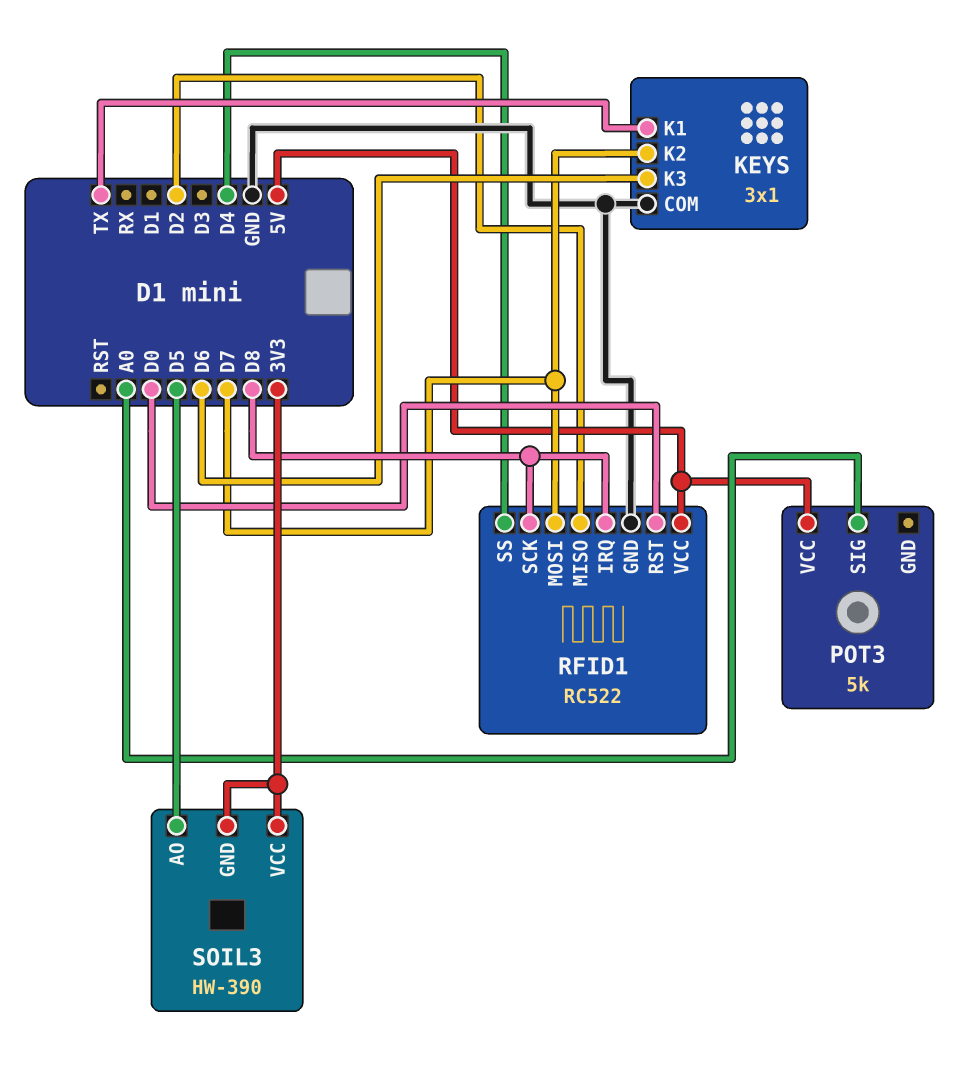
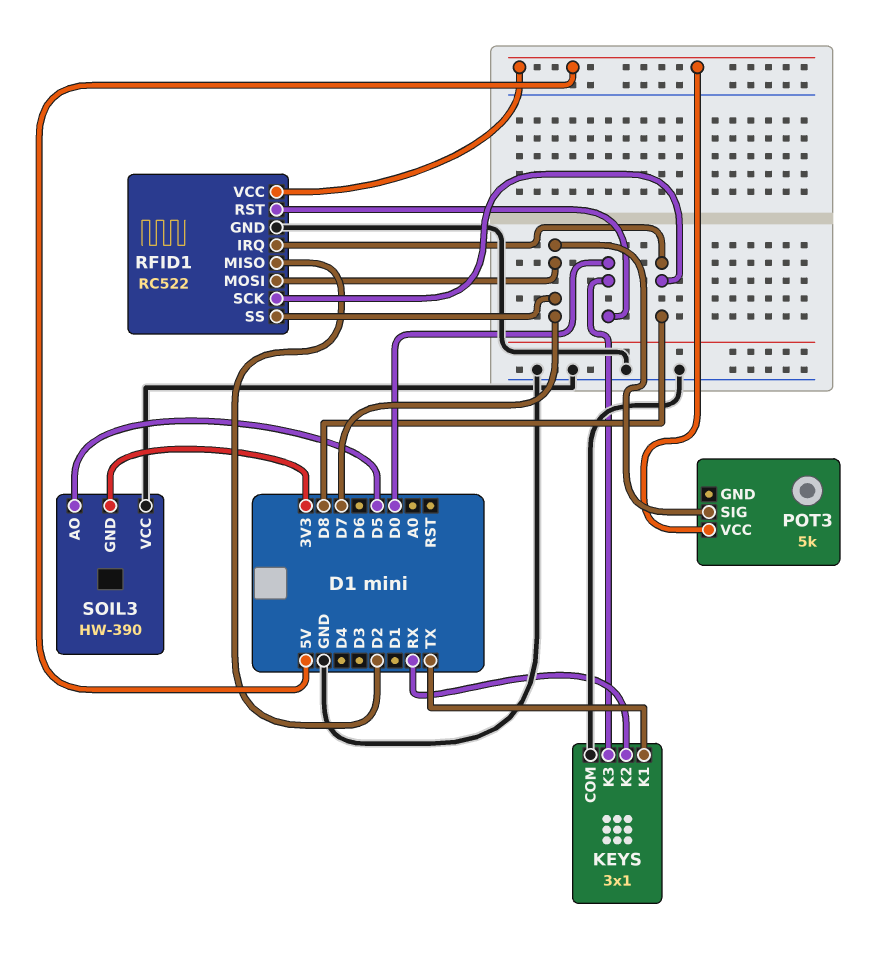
KEYS pin K2: D7 -> RX
KEYS pin K3: D6 -> D0
POT3 pin SIG: A0 -> D7
RFID1 pin SS: D4 -> D7
SOIL3 pin VCC: 3V3 -> GND

